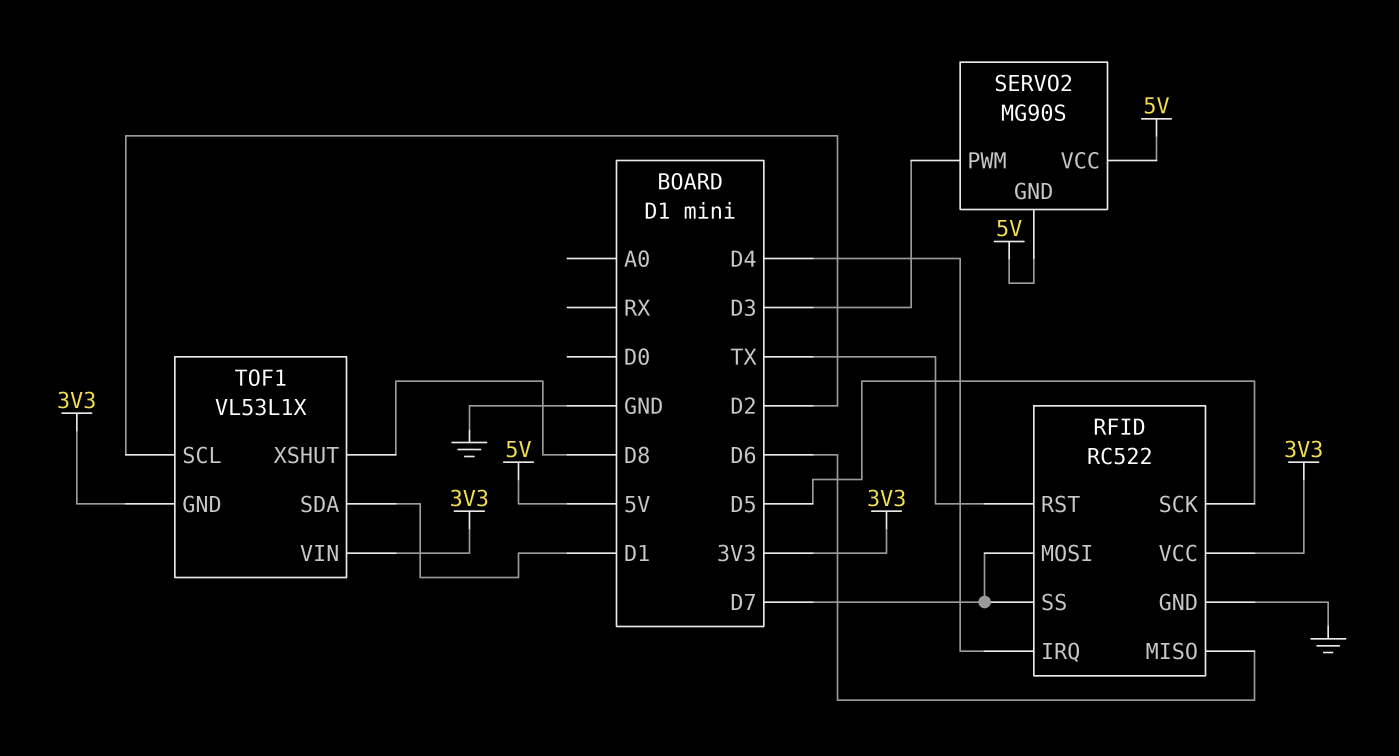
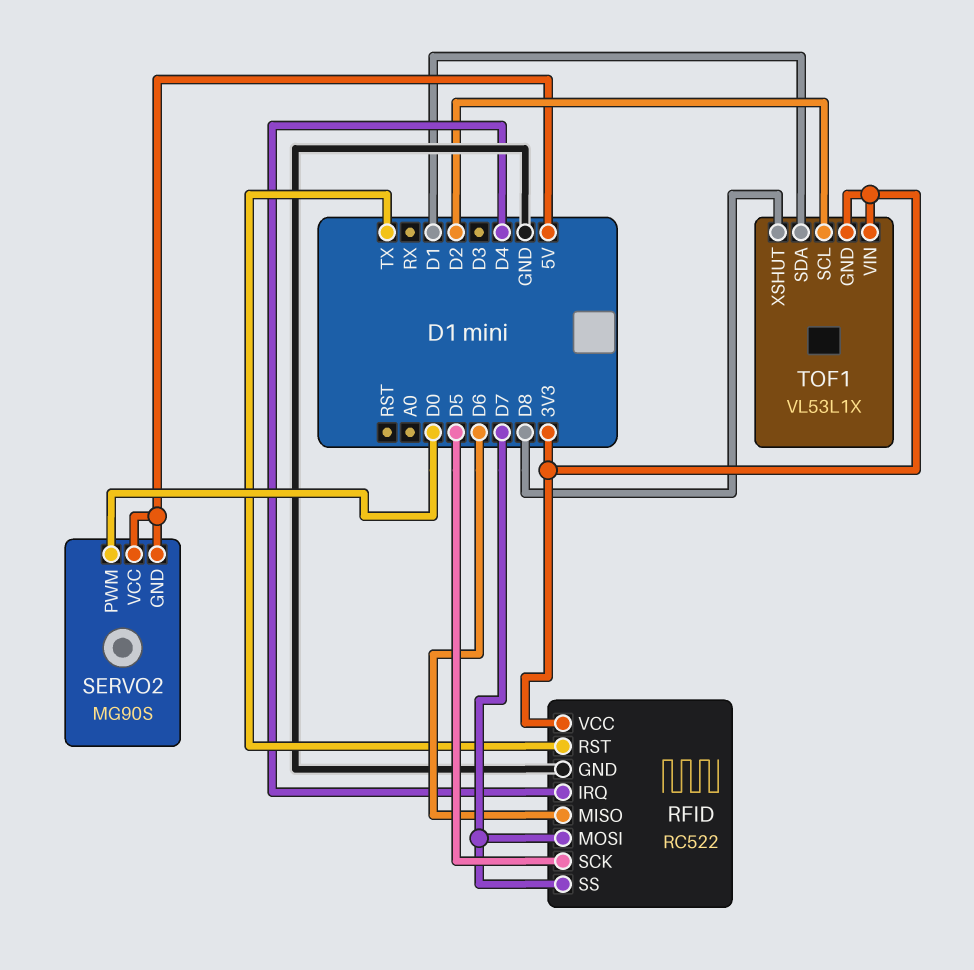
SERVO2 pin PWM: D3 -> D0

